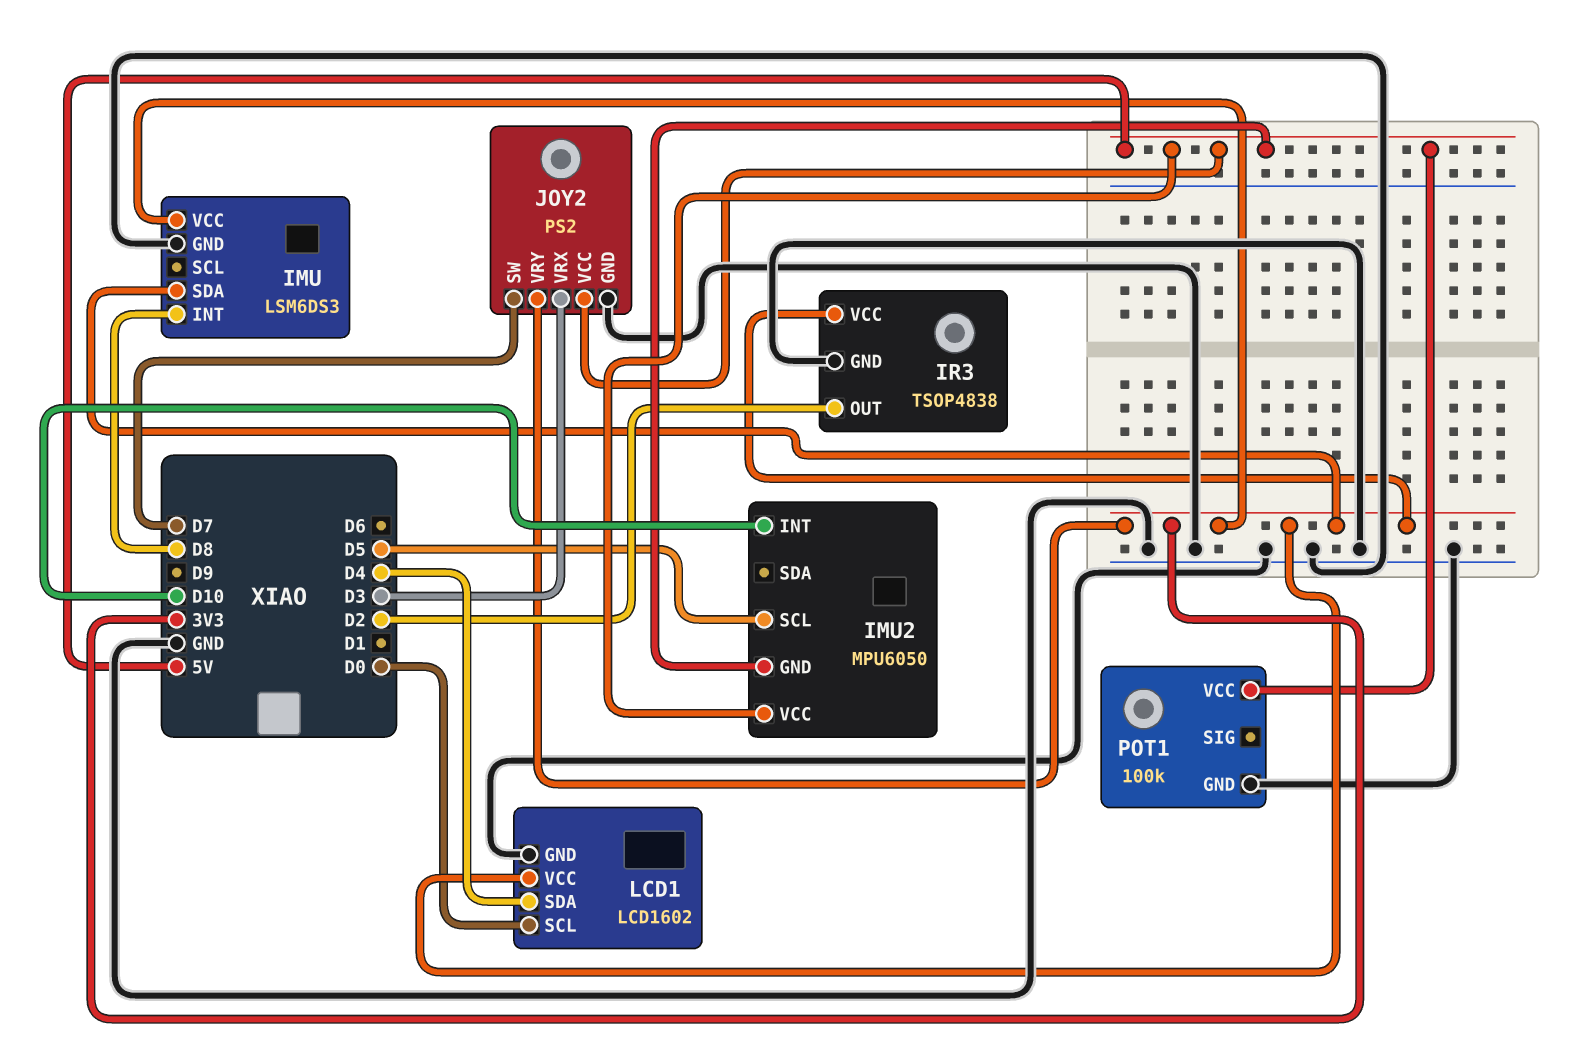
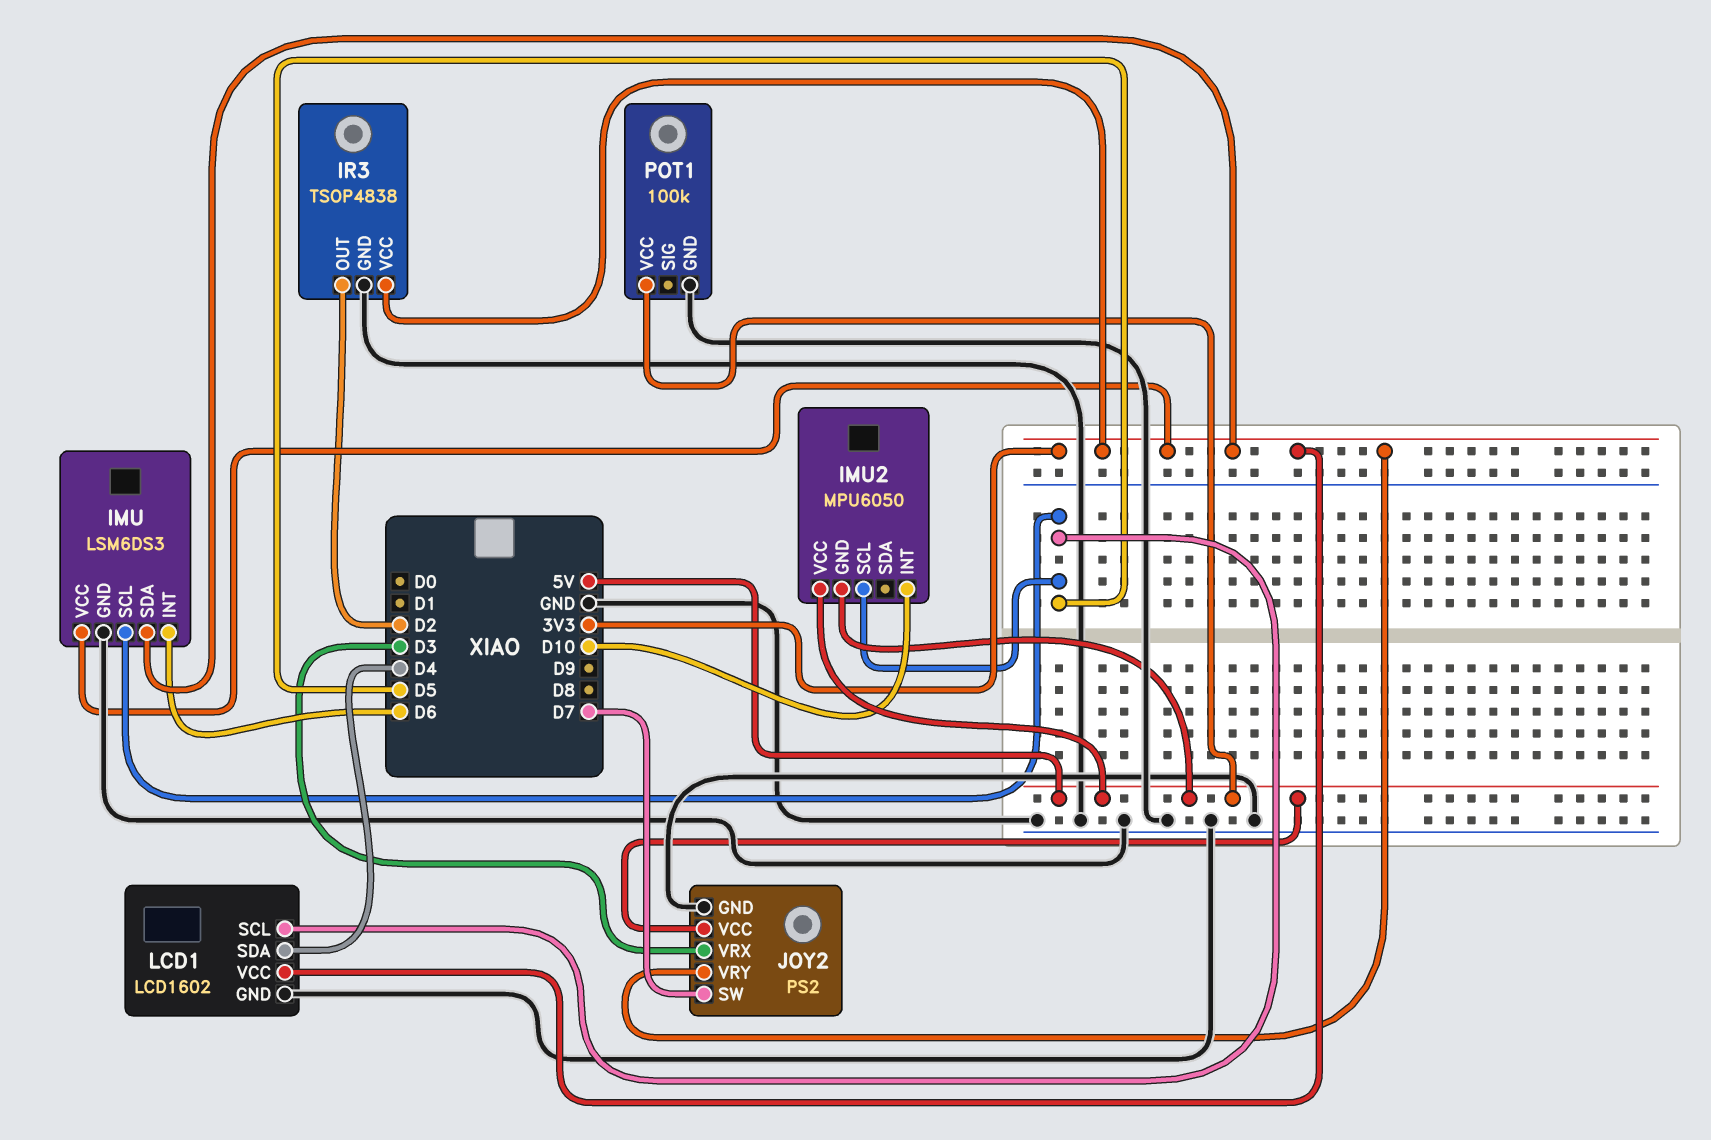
IMU pin INT: D8 -> D6
IMU pin SCL: none -> D5
LCD1 pin SCL: D0 -> D5

